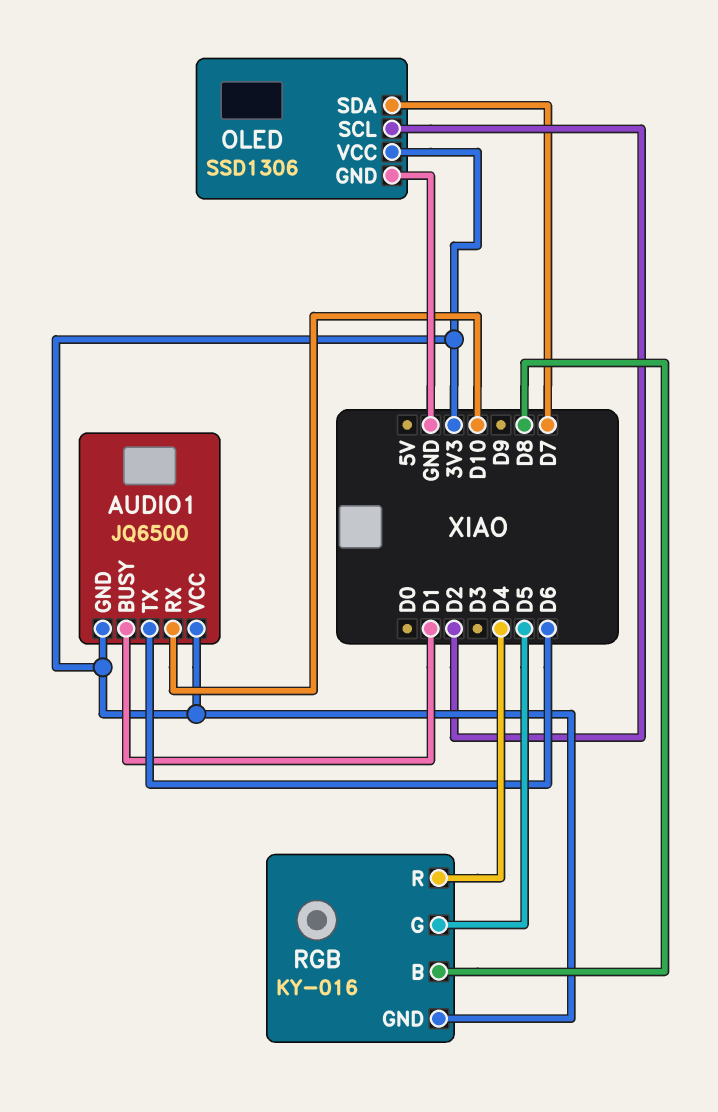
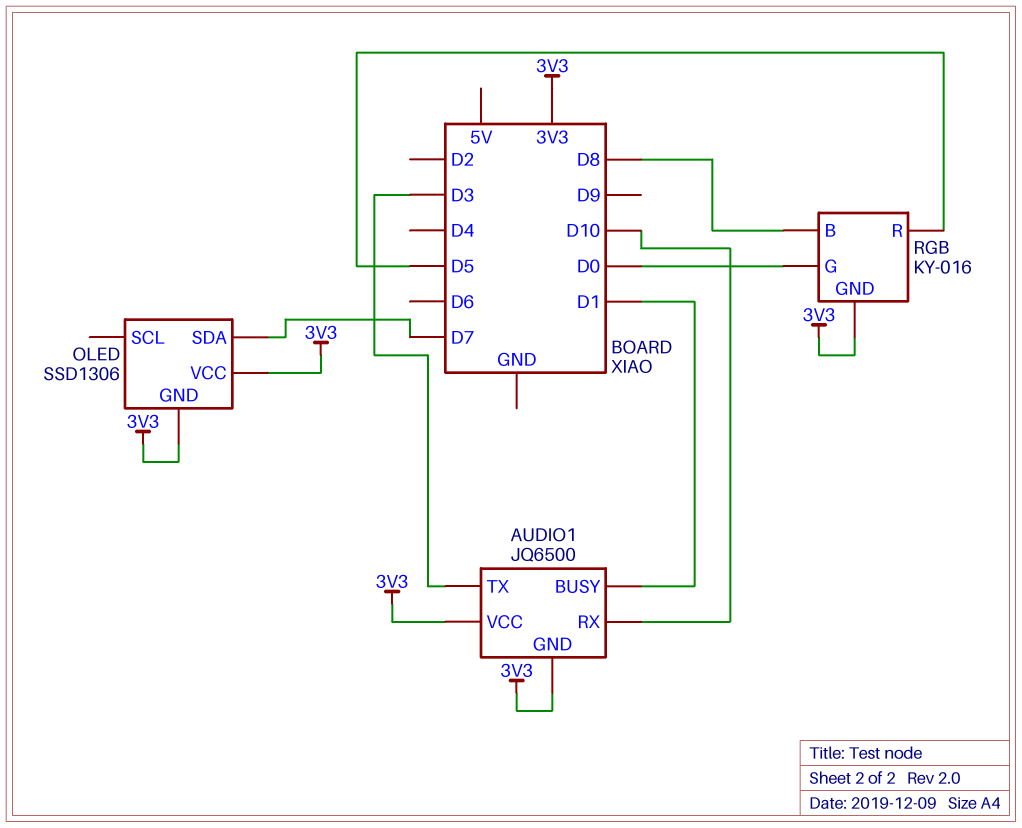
AUDIO1 pin TX: D6 -> D3
OLED pin GND: GND -> 3V3
OLED pin SCL: D2 -> none
RGB pin G: D5 -> D0
RGB pin R: D4 -> D5

